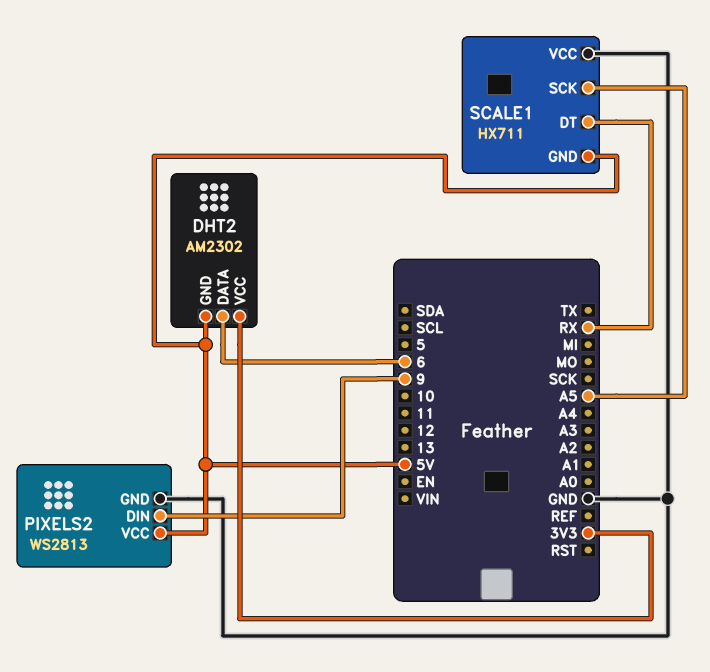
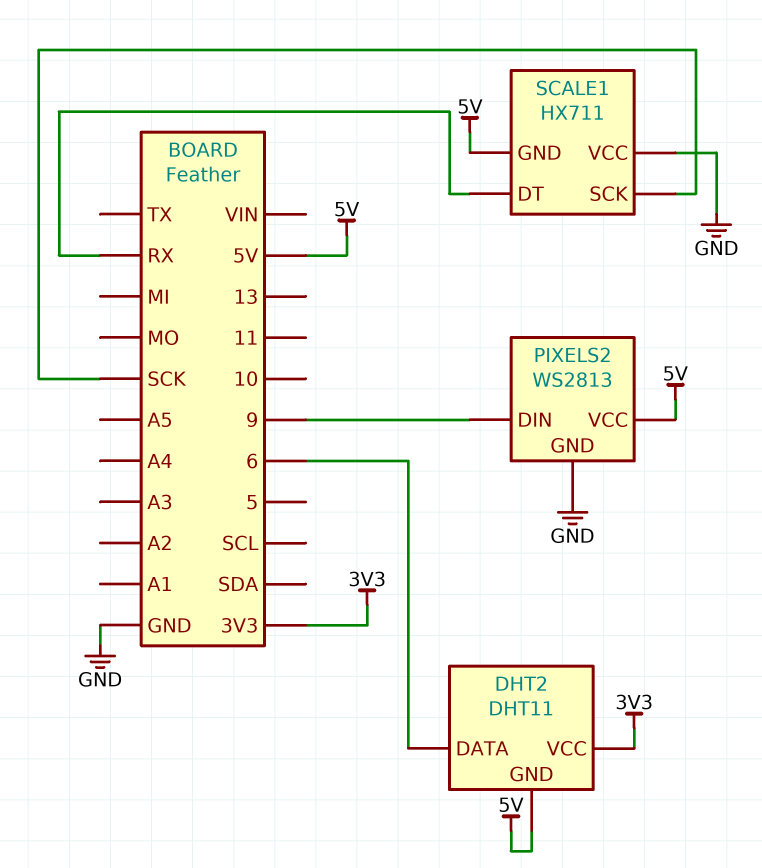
DHT2: AM2302 -> DHT11
SCALE1 pin SCK: A5 -> SCK

